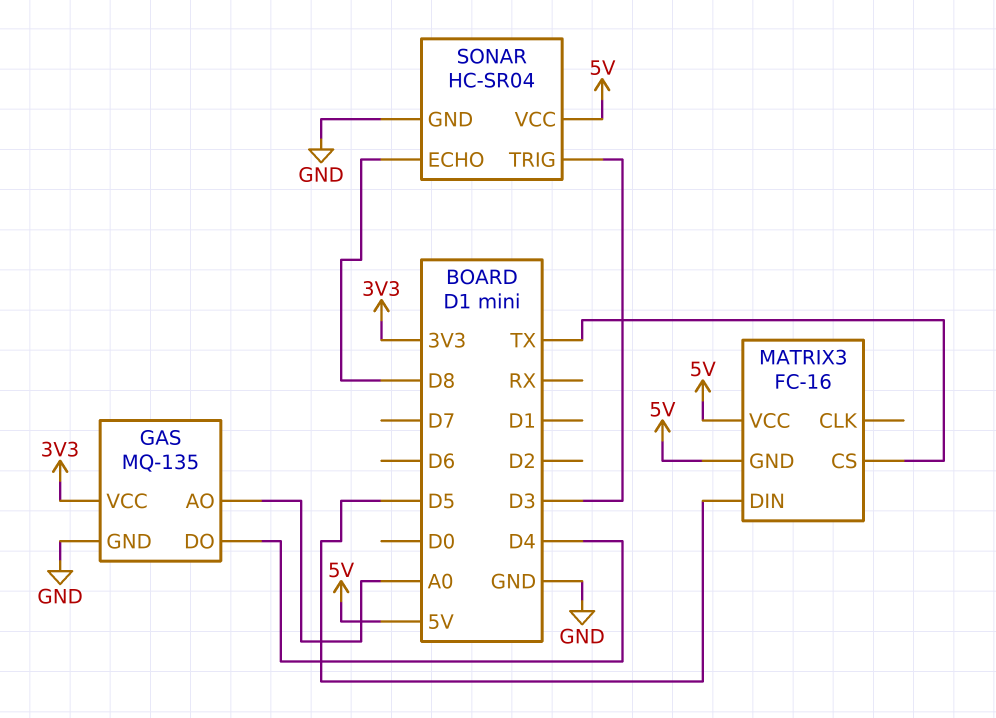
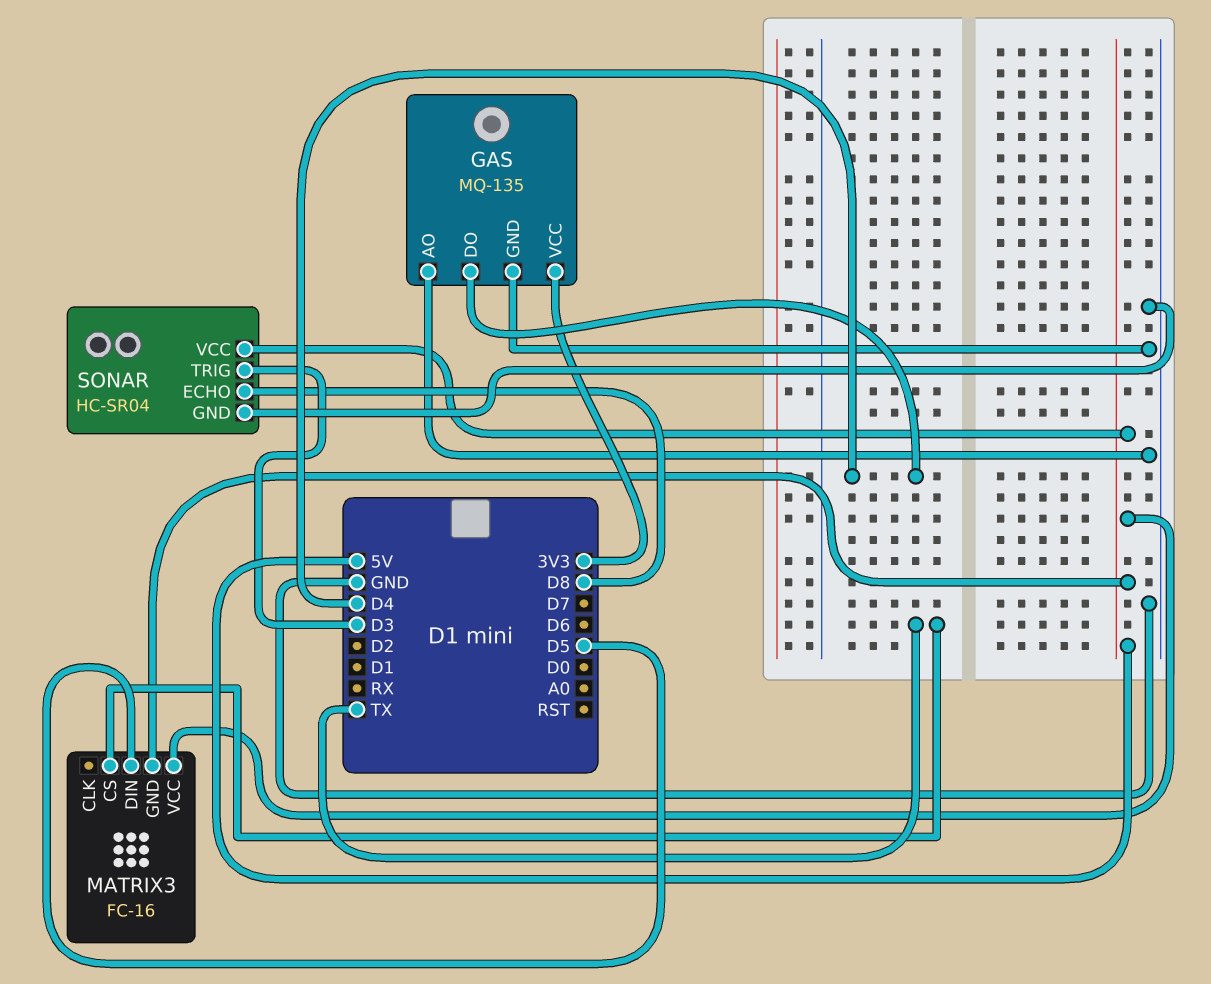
GAS pin AO: A0 -> GND

